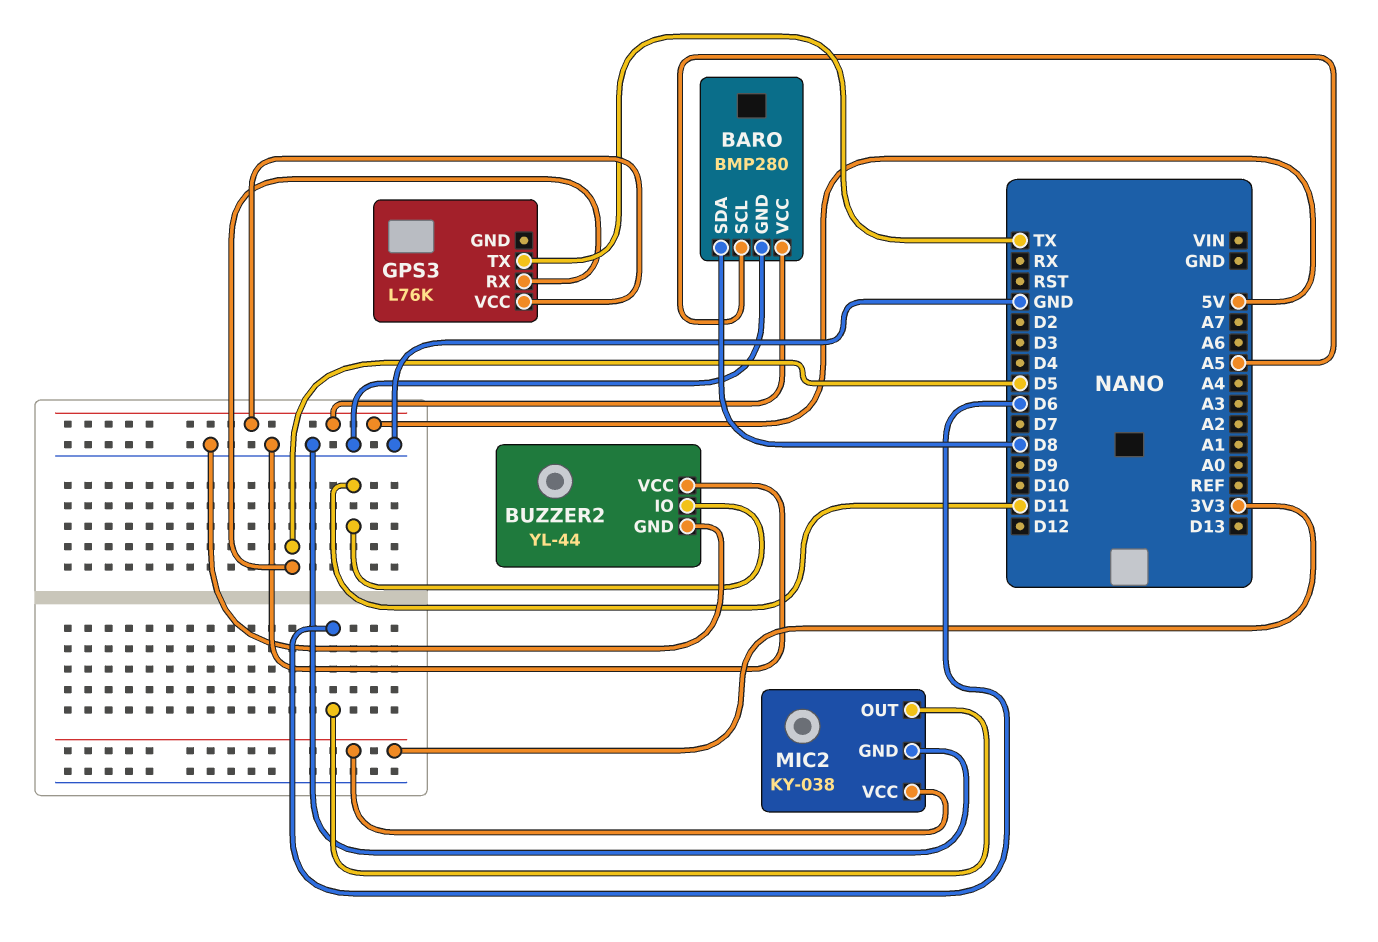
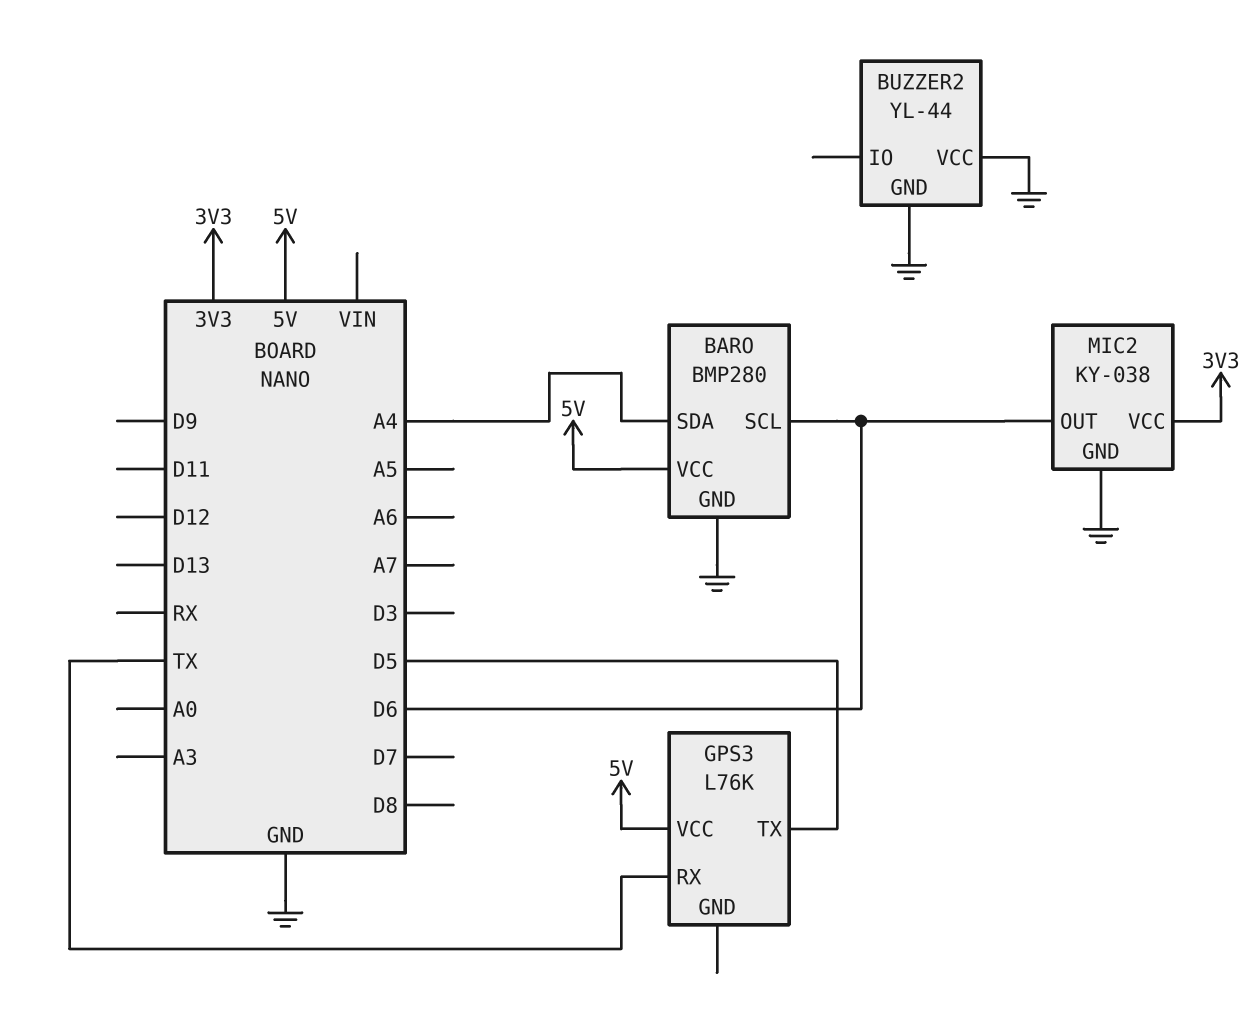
BARO pin SCL: A5 -> D6
BARO pin SDA: D8 -> A4
BUZZER2 pin IO: D11 -> none
GPS3 pin RX: D5 -> TX
GPS3 pin TX: TX -> D5

